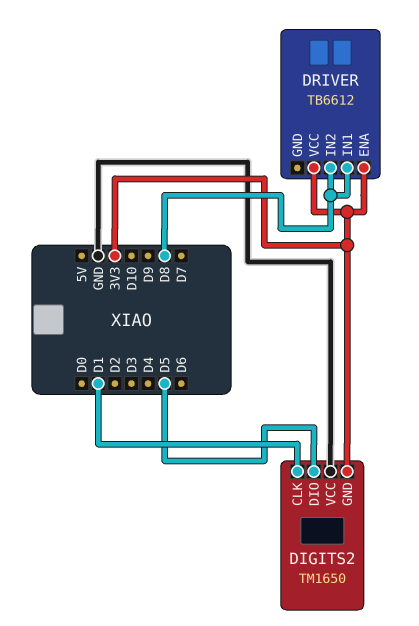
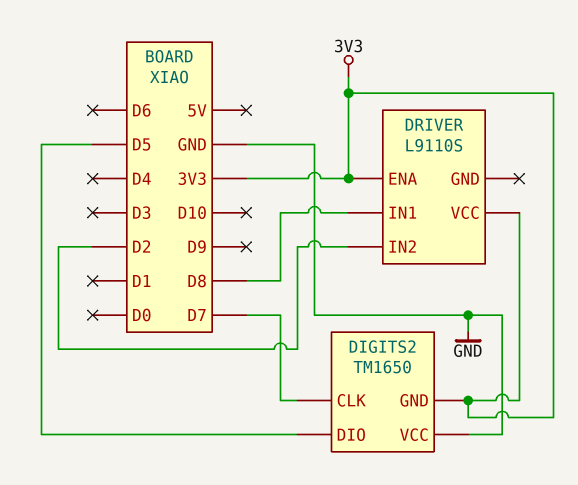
DIGITS2 pin CLK: D1 -> D7
DRIVER: TB6612 -> L9110S
DRIVER pin IN2: D8 -> D2

